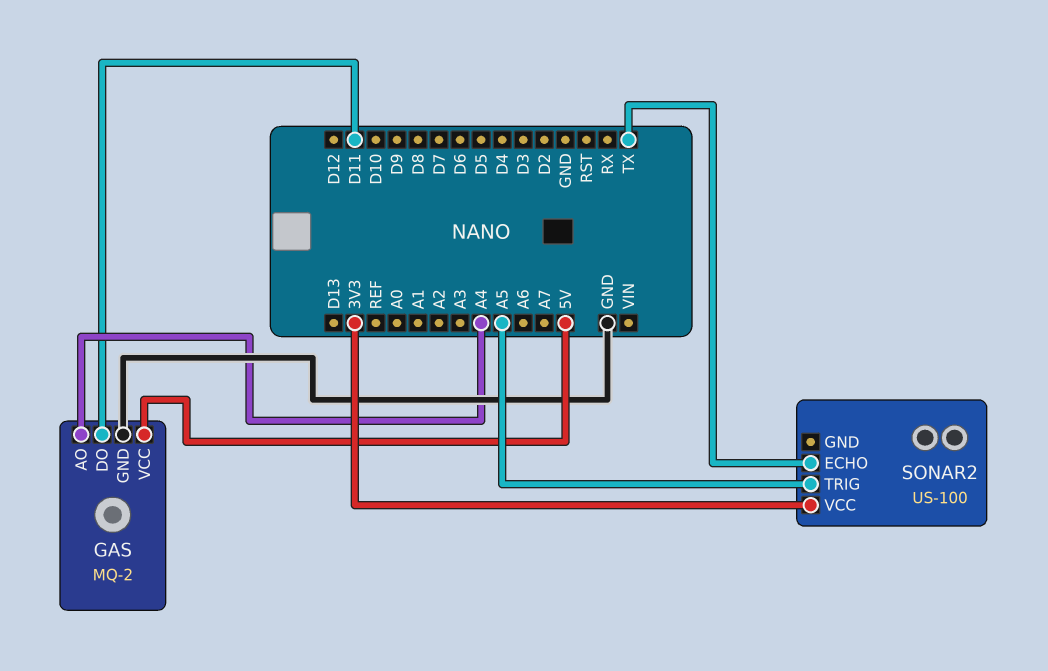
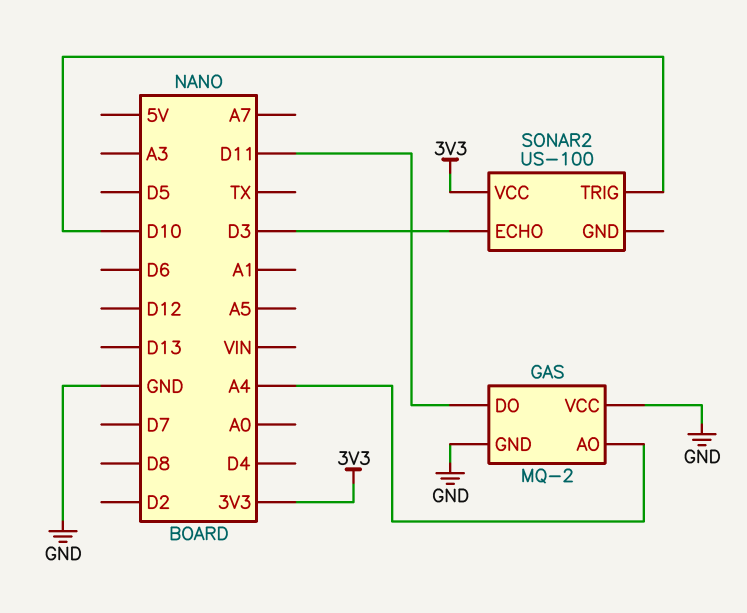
GAS pin VCC: 5V -> GND
SONAR2 pin ECHO: TX -> D3
SONAR2 pin TRIG: A5 -> D10

